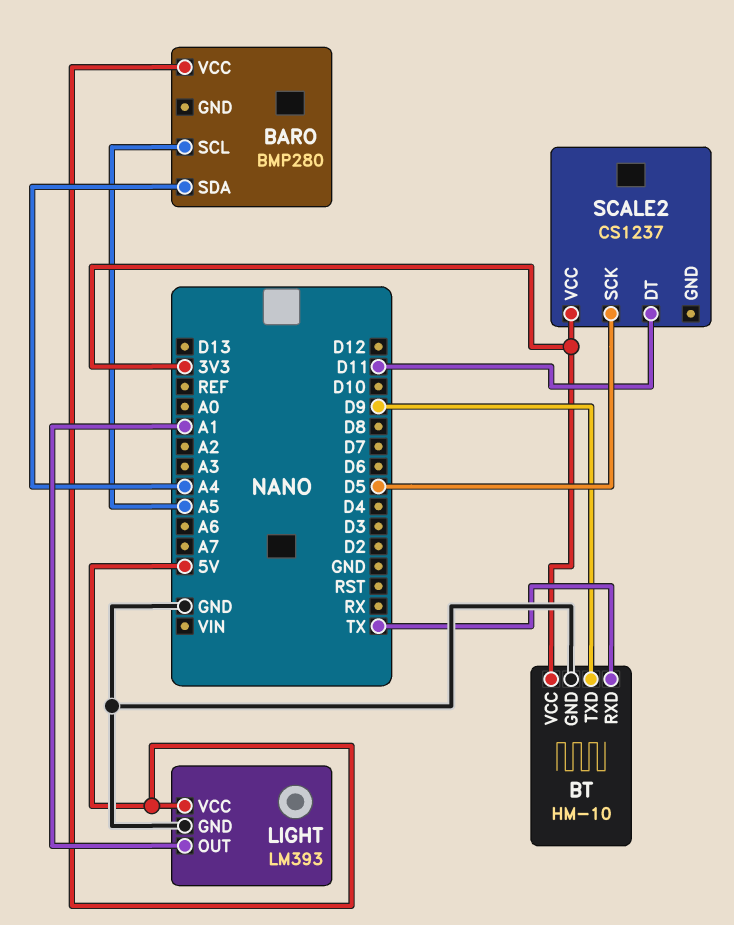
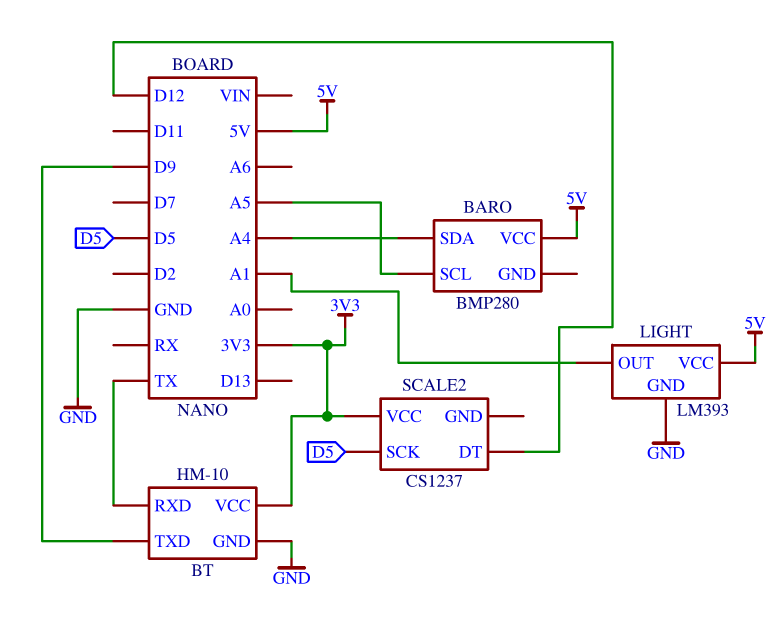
SCALE2 pin DT: D11 -> D12

